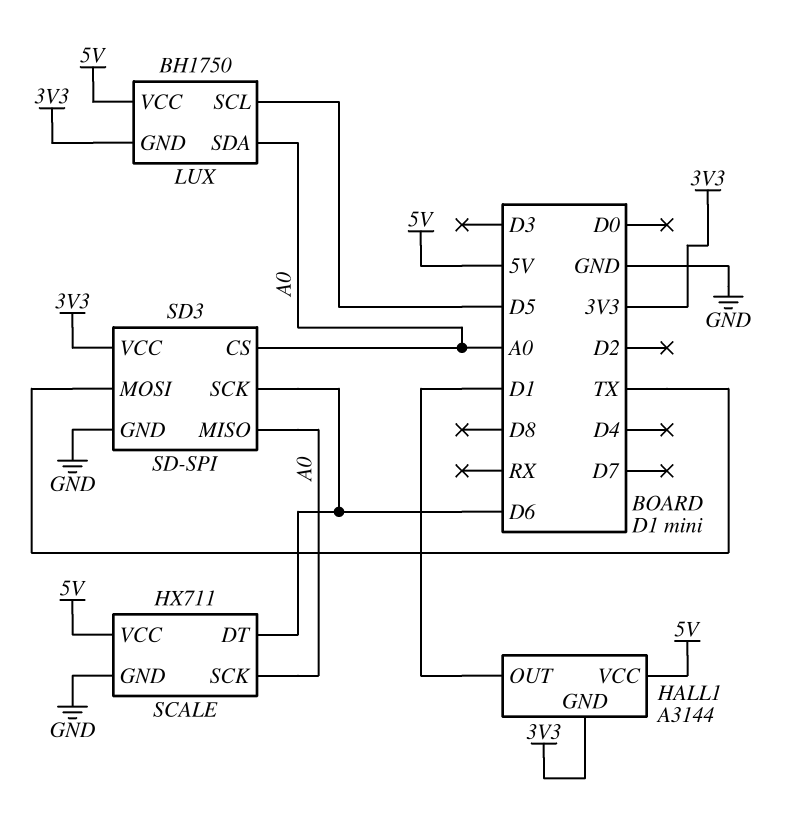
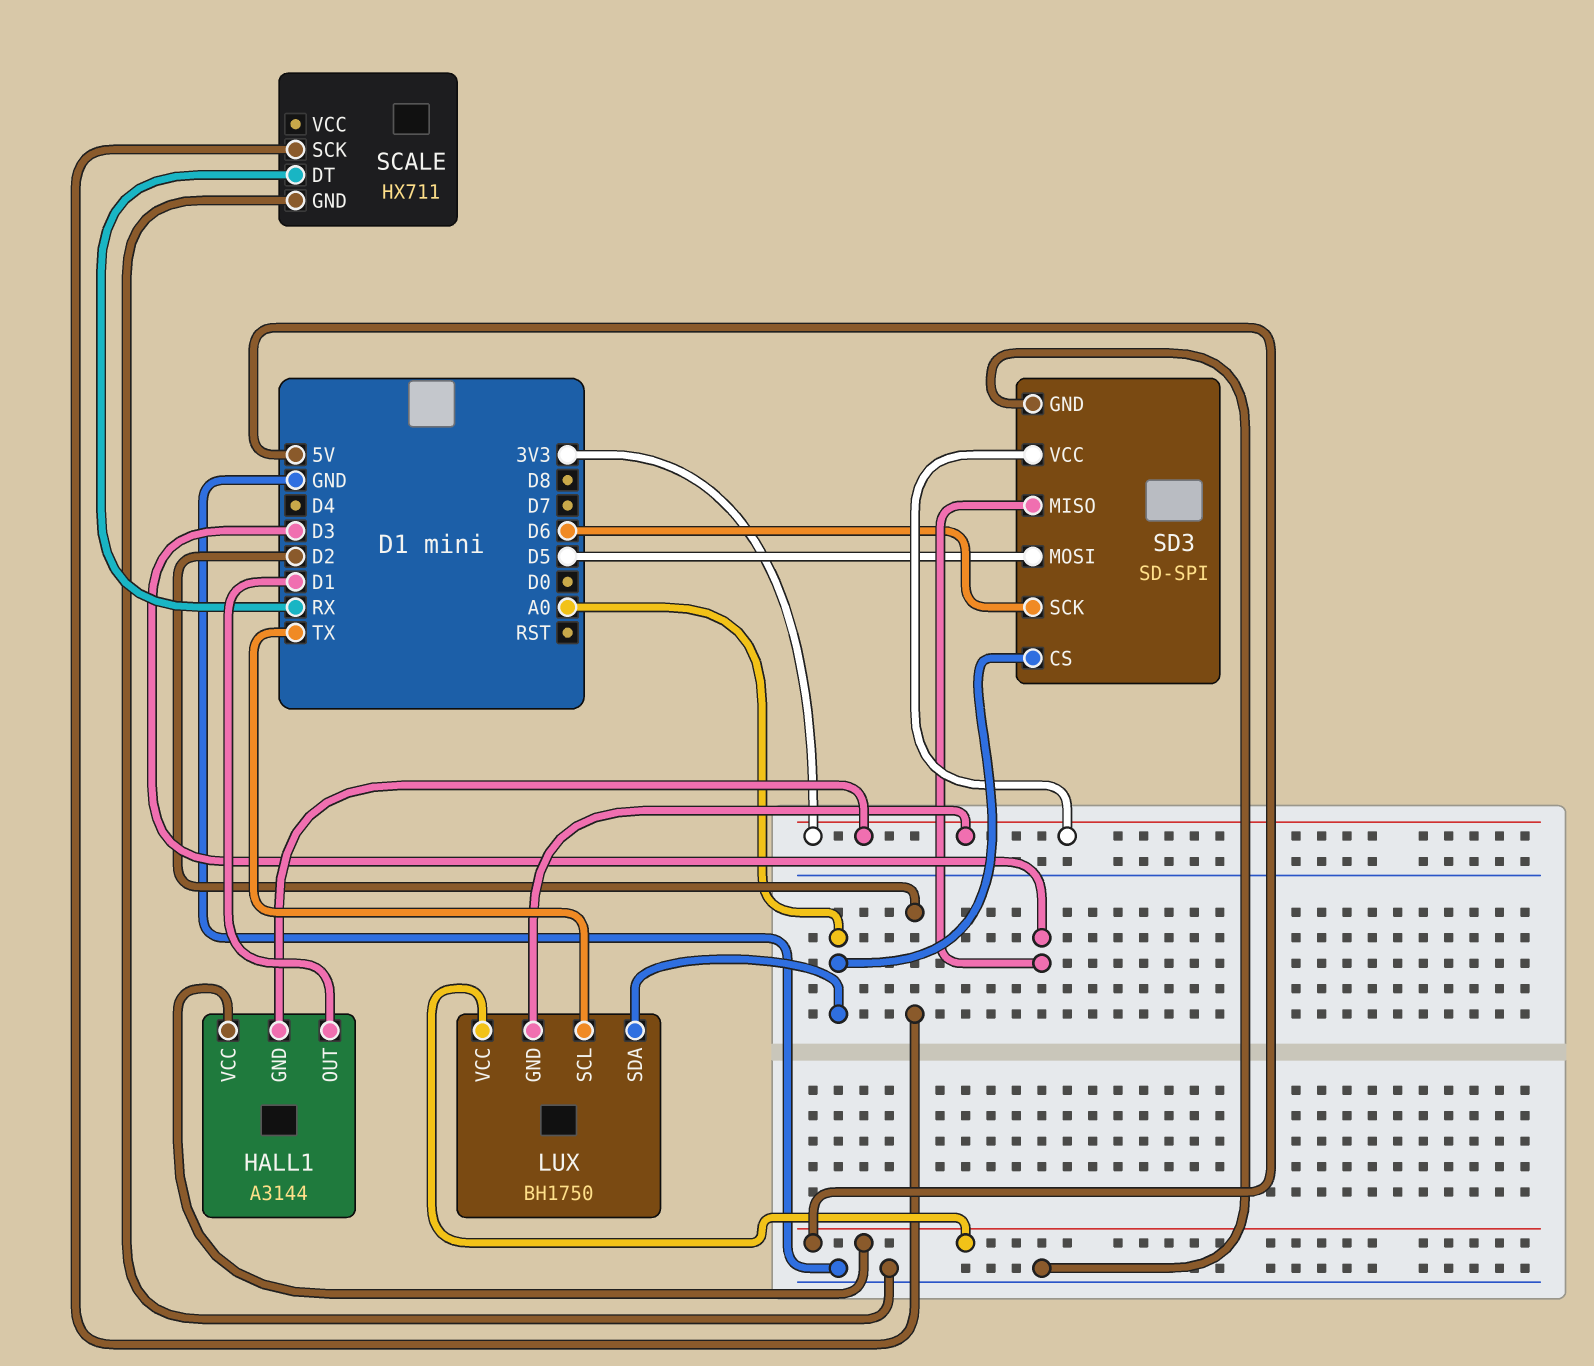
LUX pin SCL: D5 -> TX
SCALE pin DT: D6 -> RX
SCALE pin SCK: A0 -> D2
SCALE pin VCC: 5V -> none
SD3 pin MISO: A0 -> D3
SD3 pin MOSI: TX -> D5

